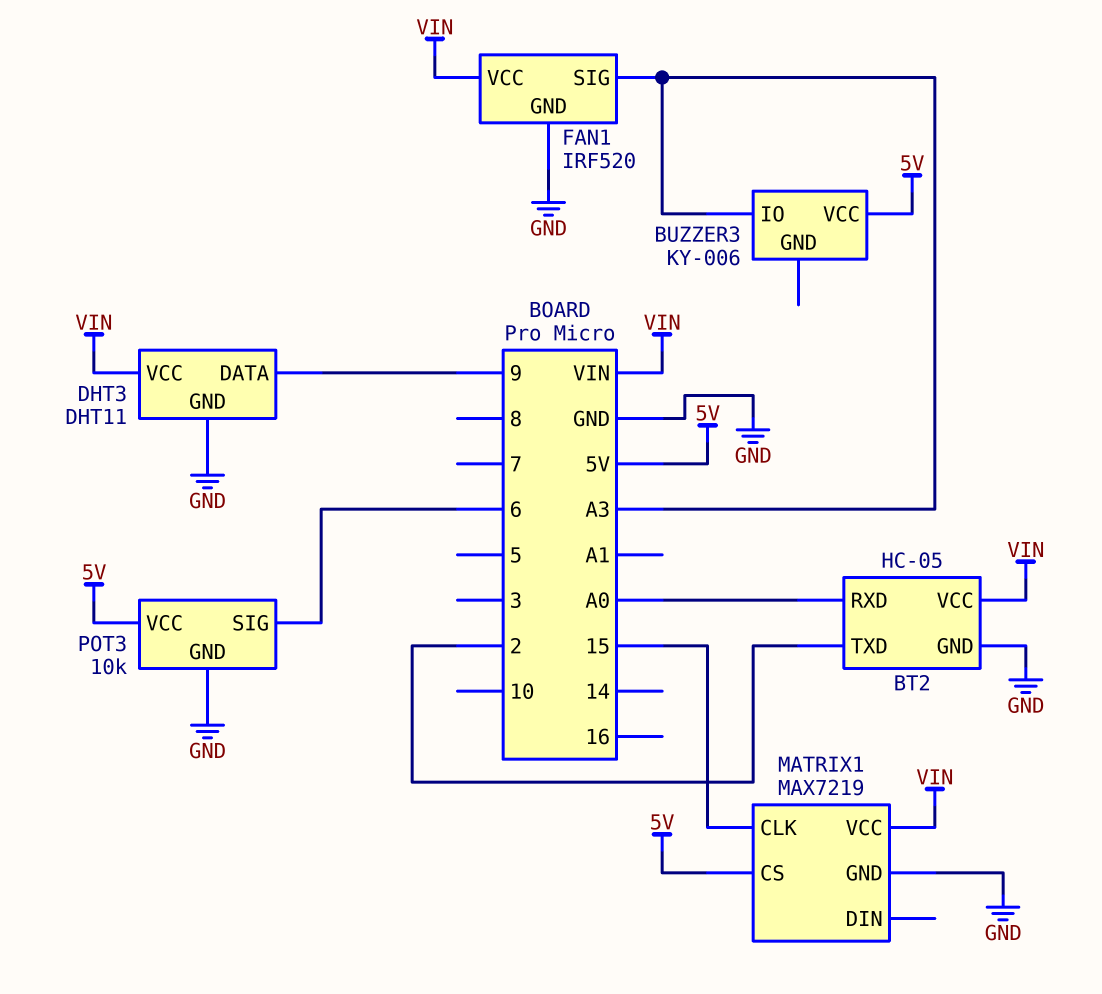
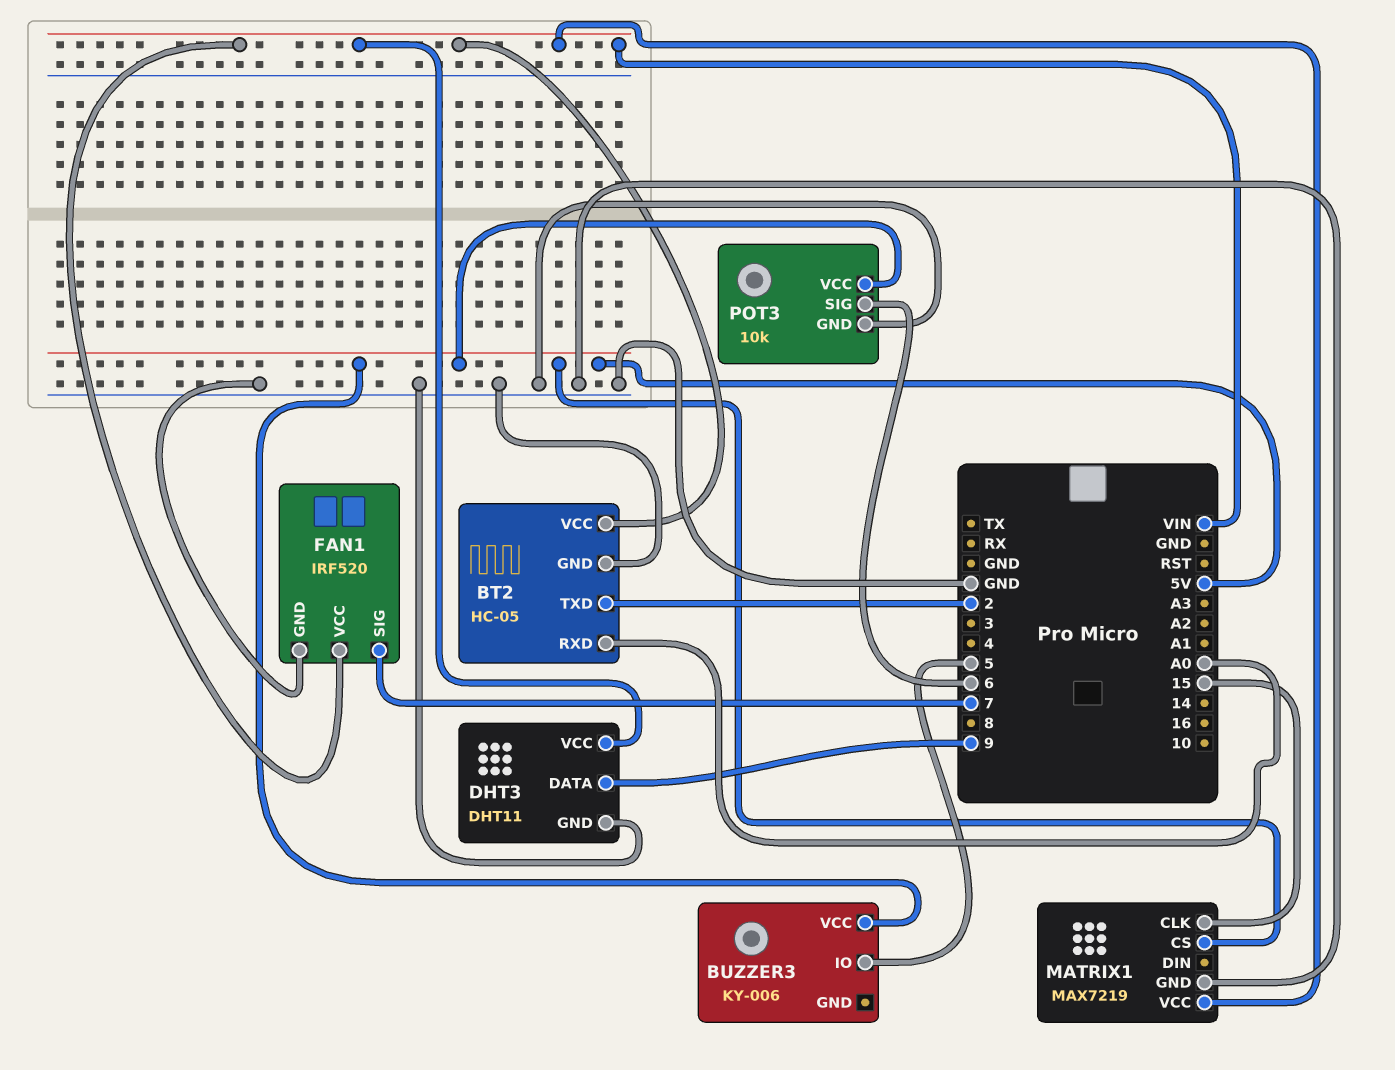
BUZZER3 pin IO: A3 -> 5
FAN1 pin SIG: A3 -> 7

